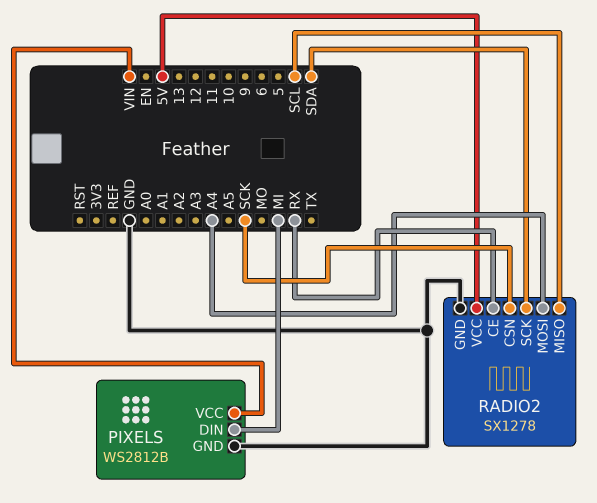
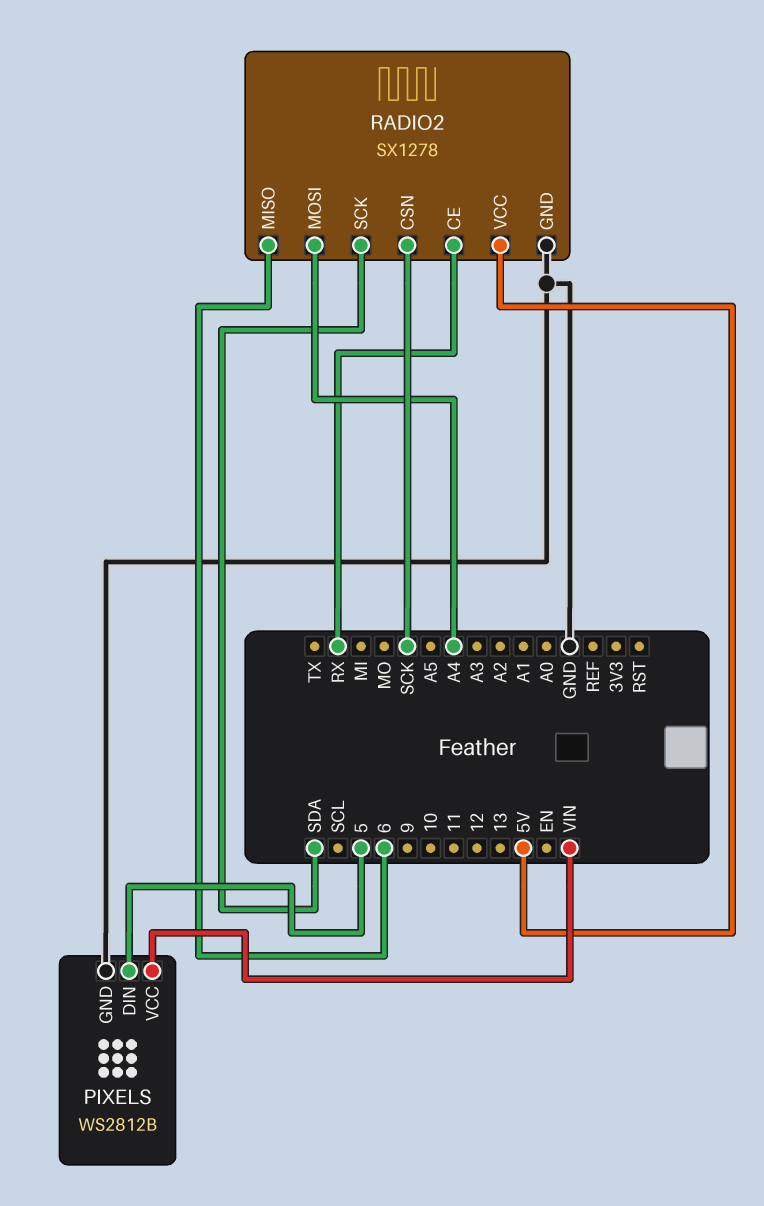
PIXELS pin DIN: MI -> 5
RADIO2 pin MISO: SCL -> 6

